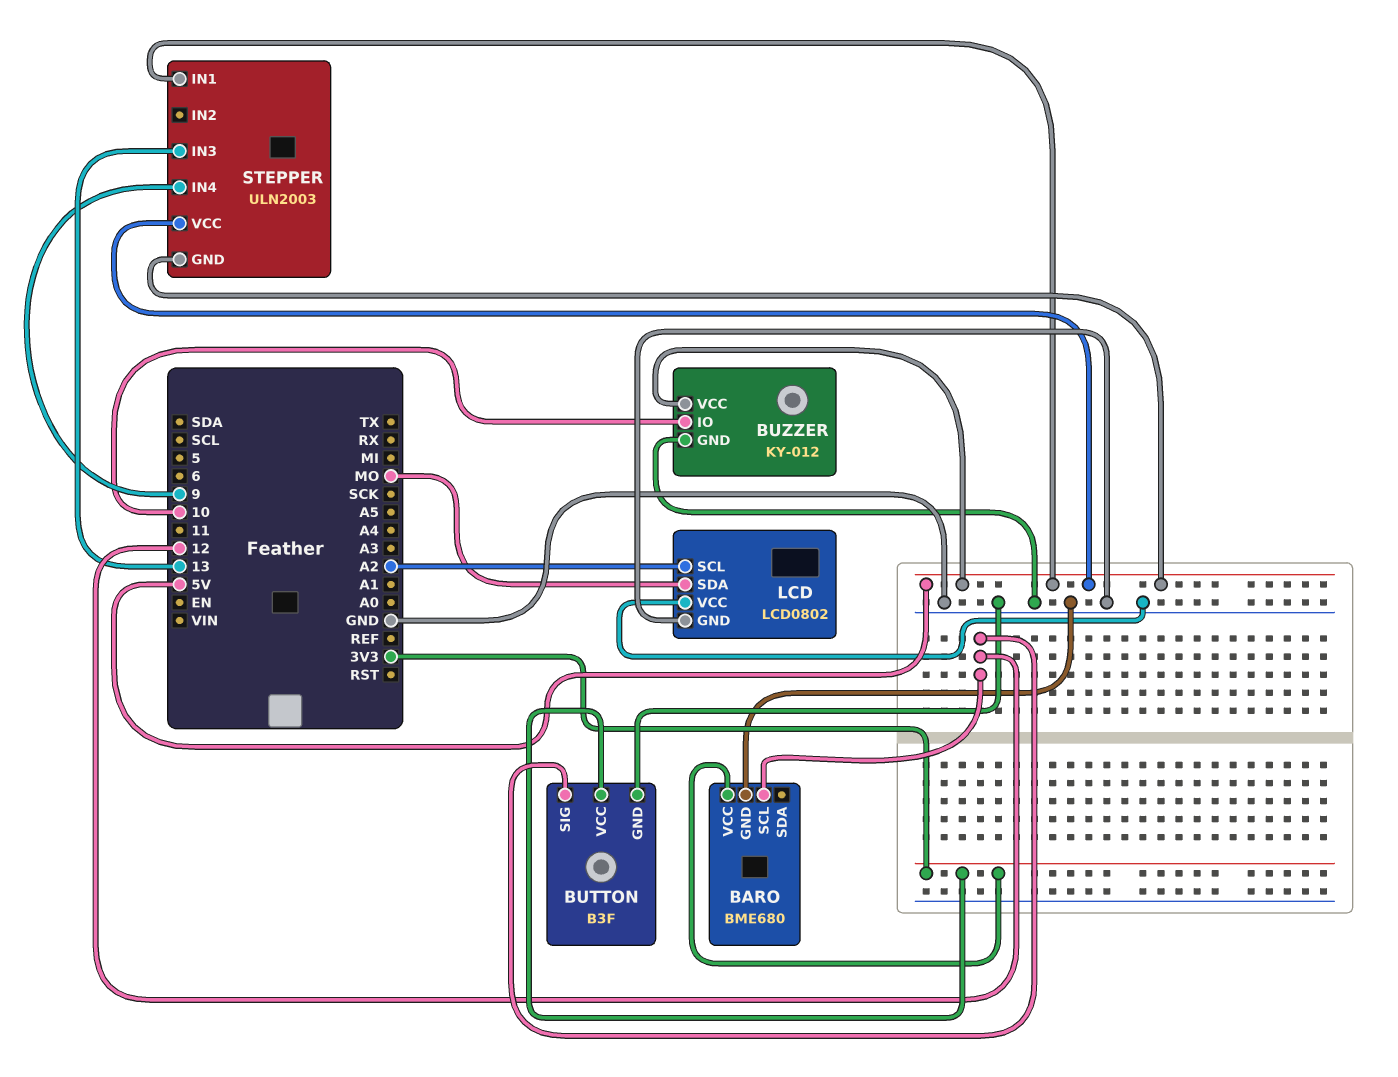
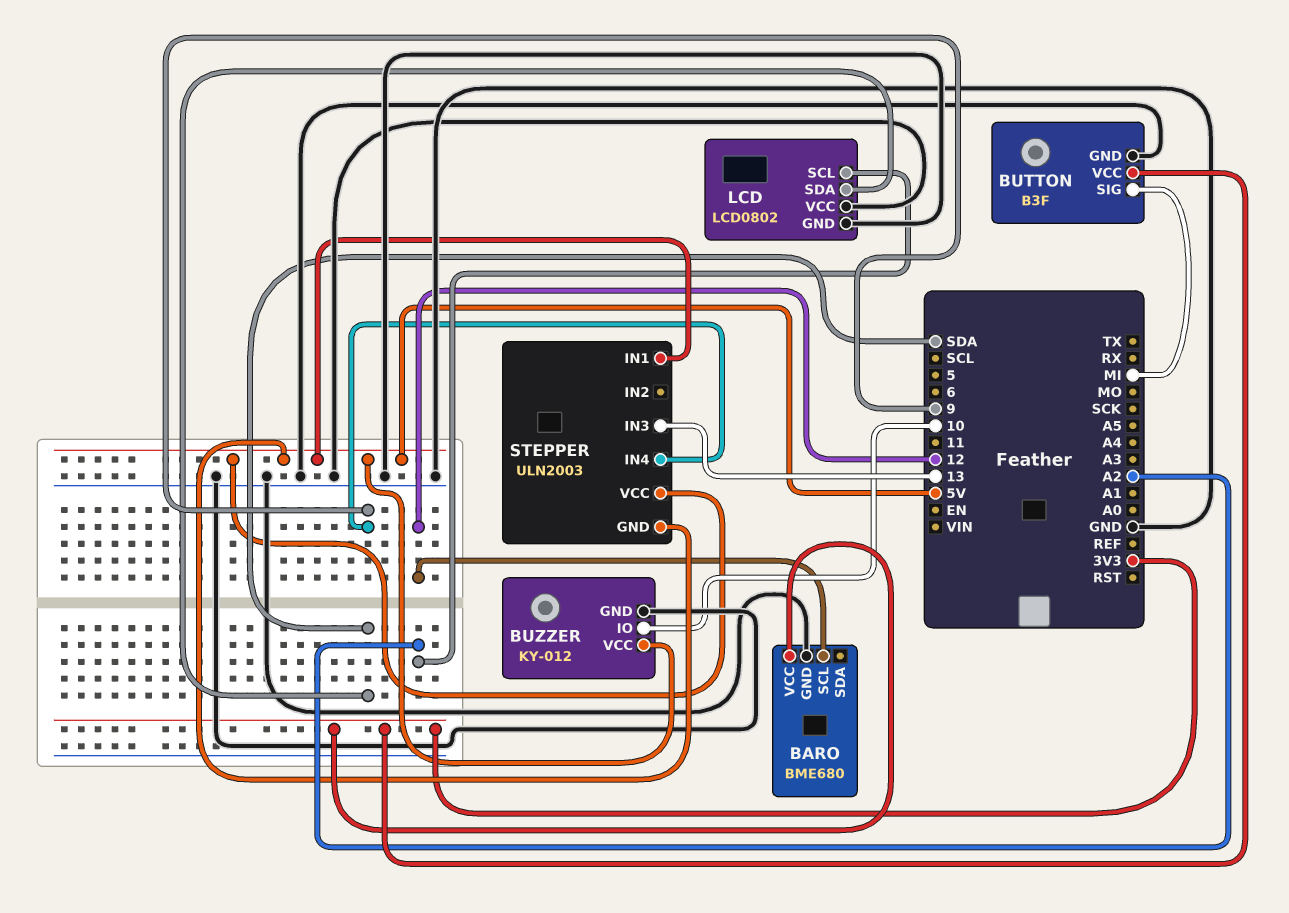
BUTTON pin SIG: 12 -> MI
LCD pin SDA: MO -> SDA

